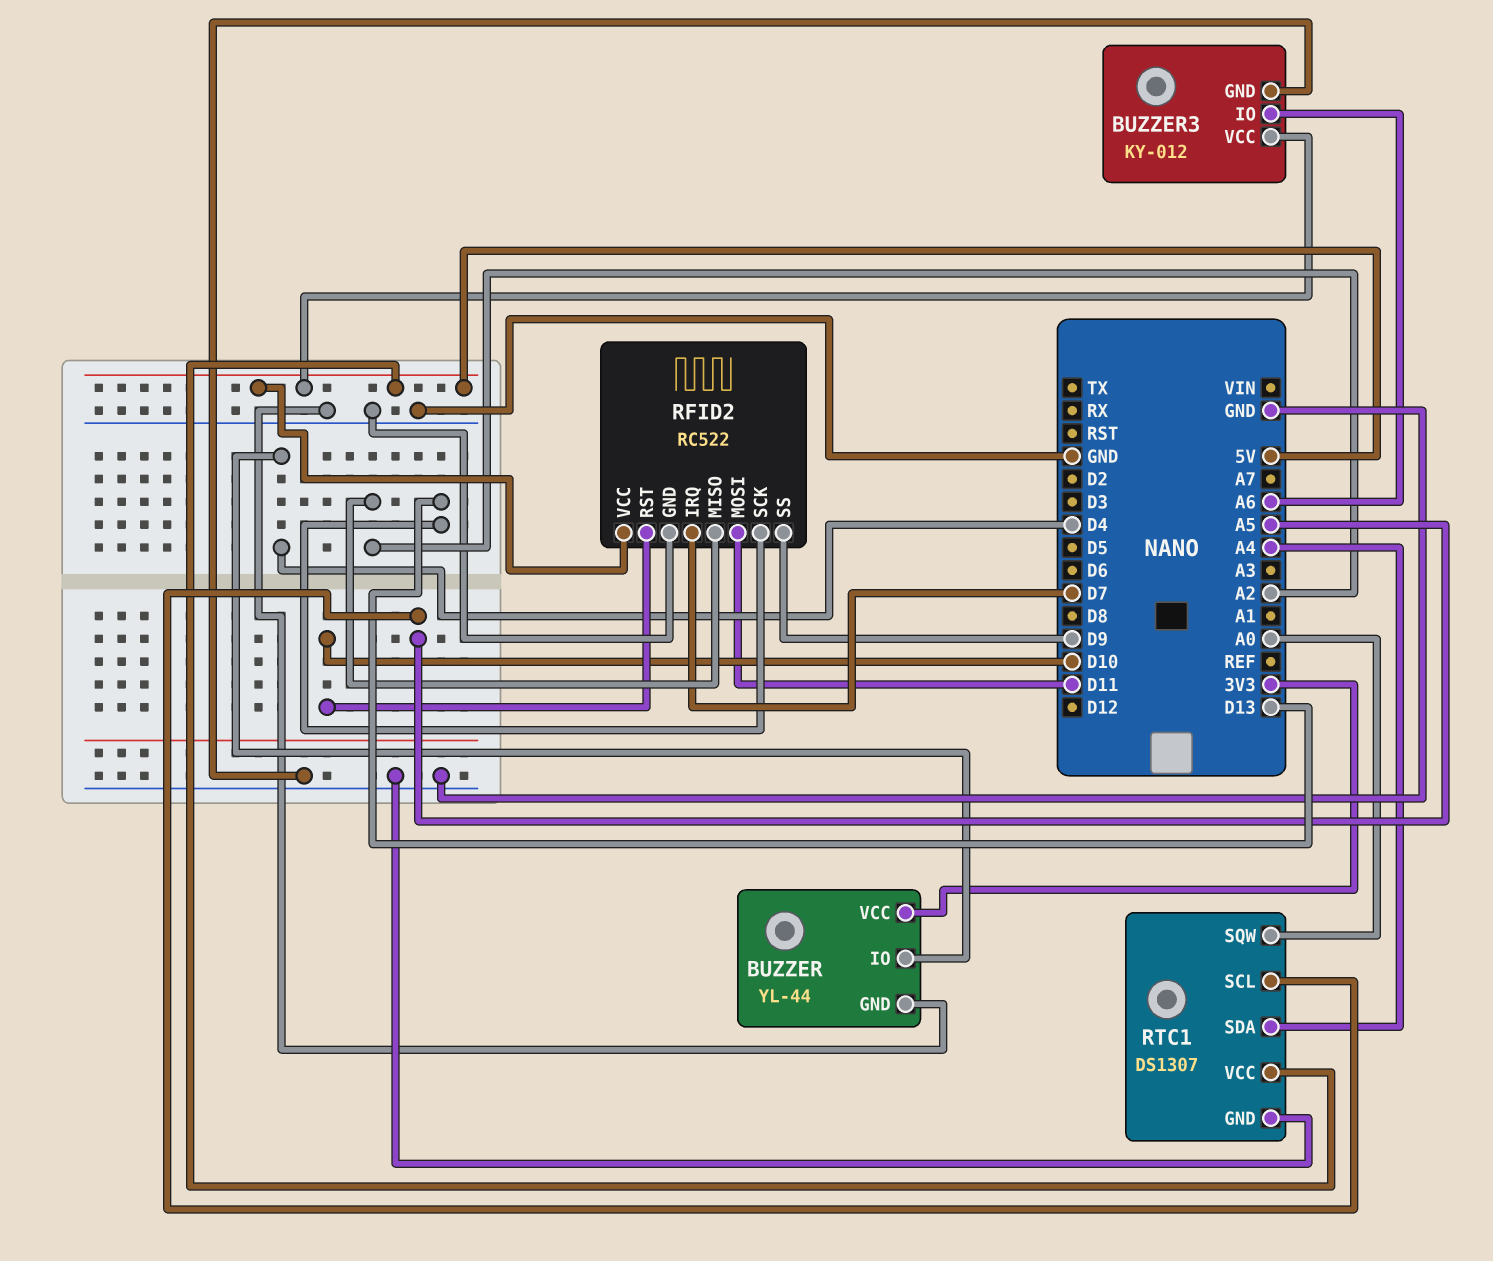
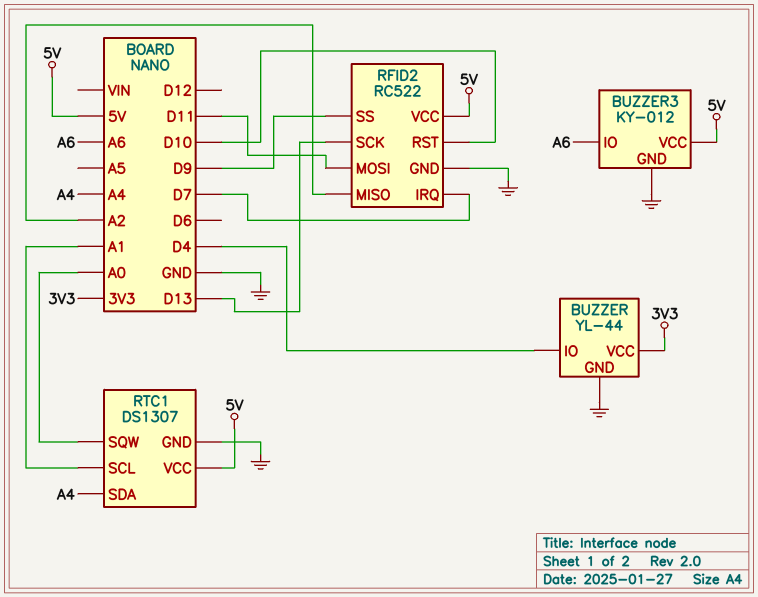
RTC1 pin SCL: A5 -> A1

